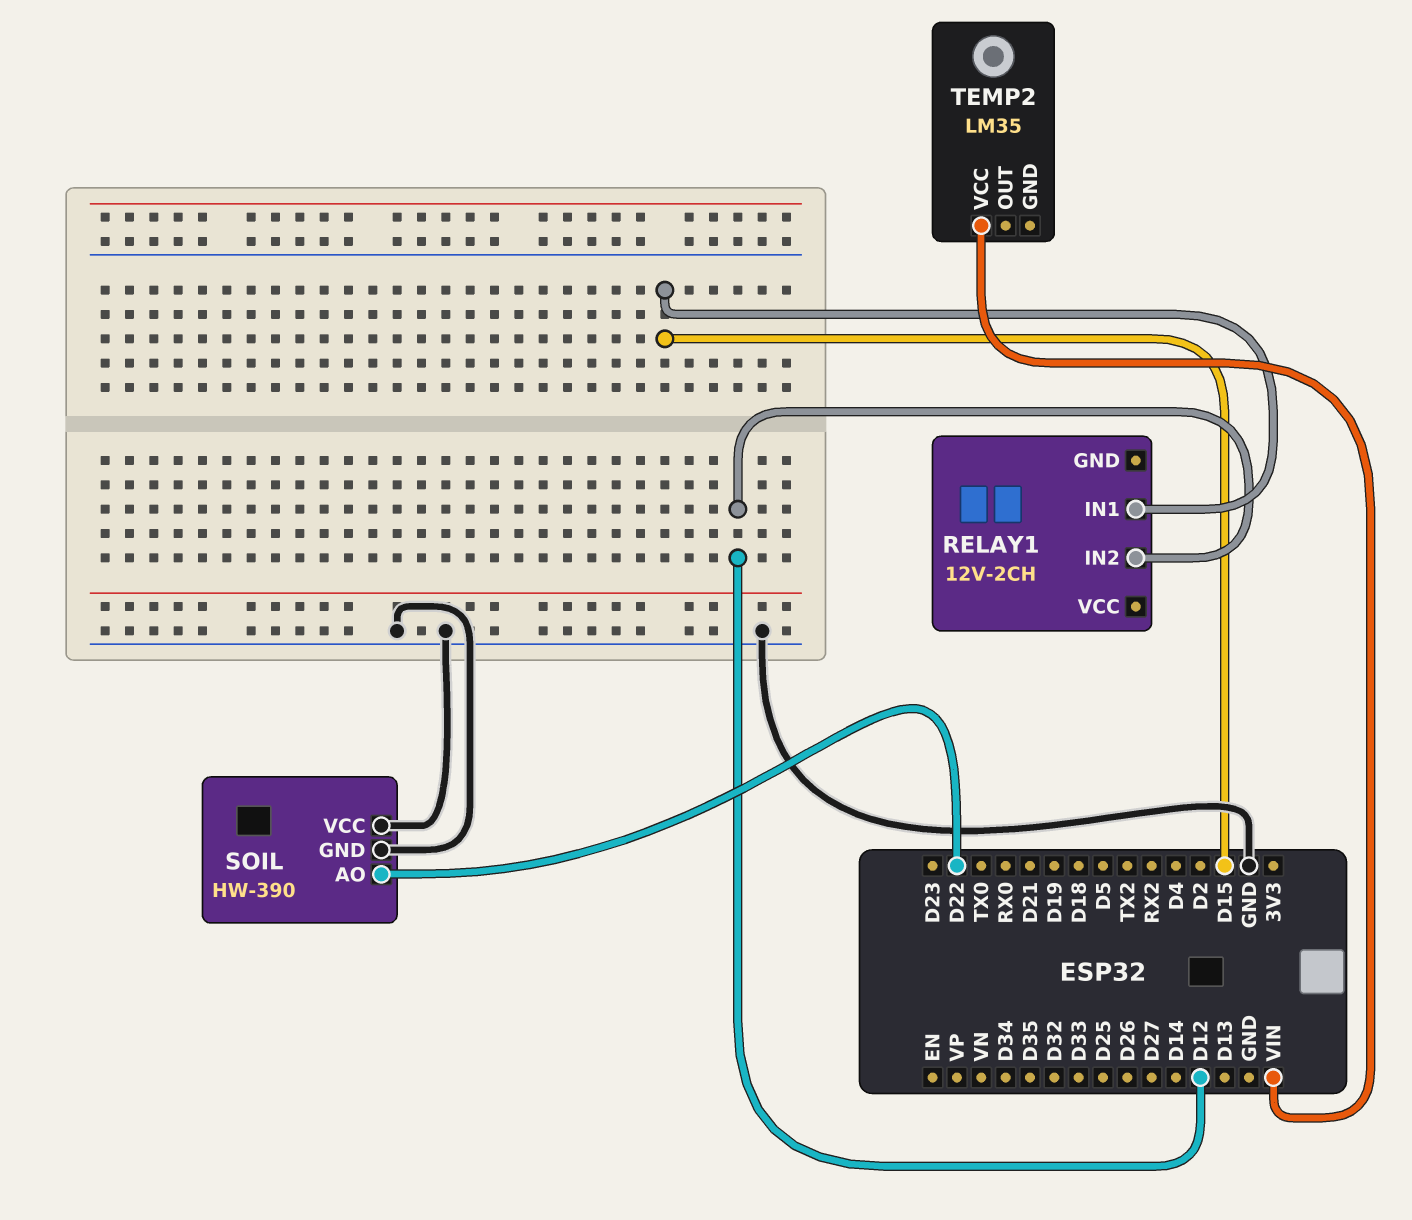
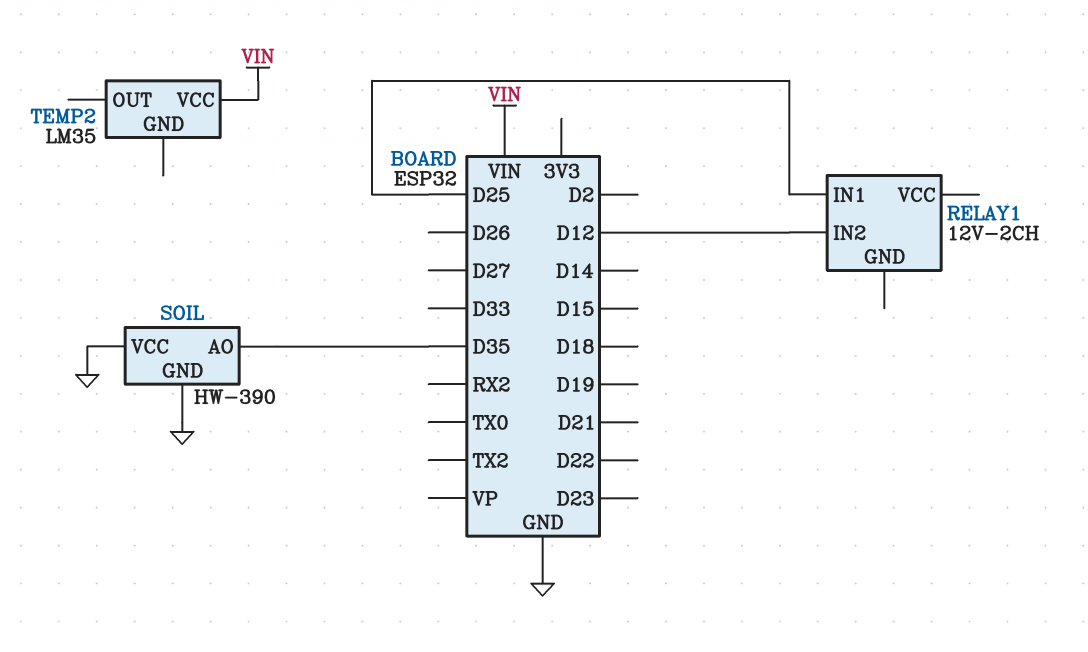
RELAY1 pin IN1: D15 -> D25
SOIL pin AO: D22 -> D35

